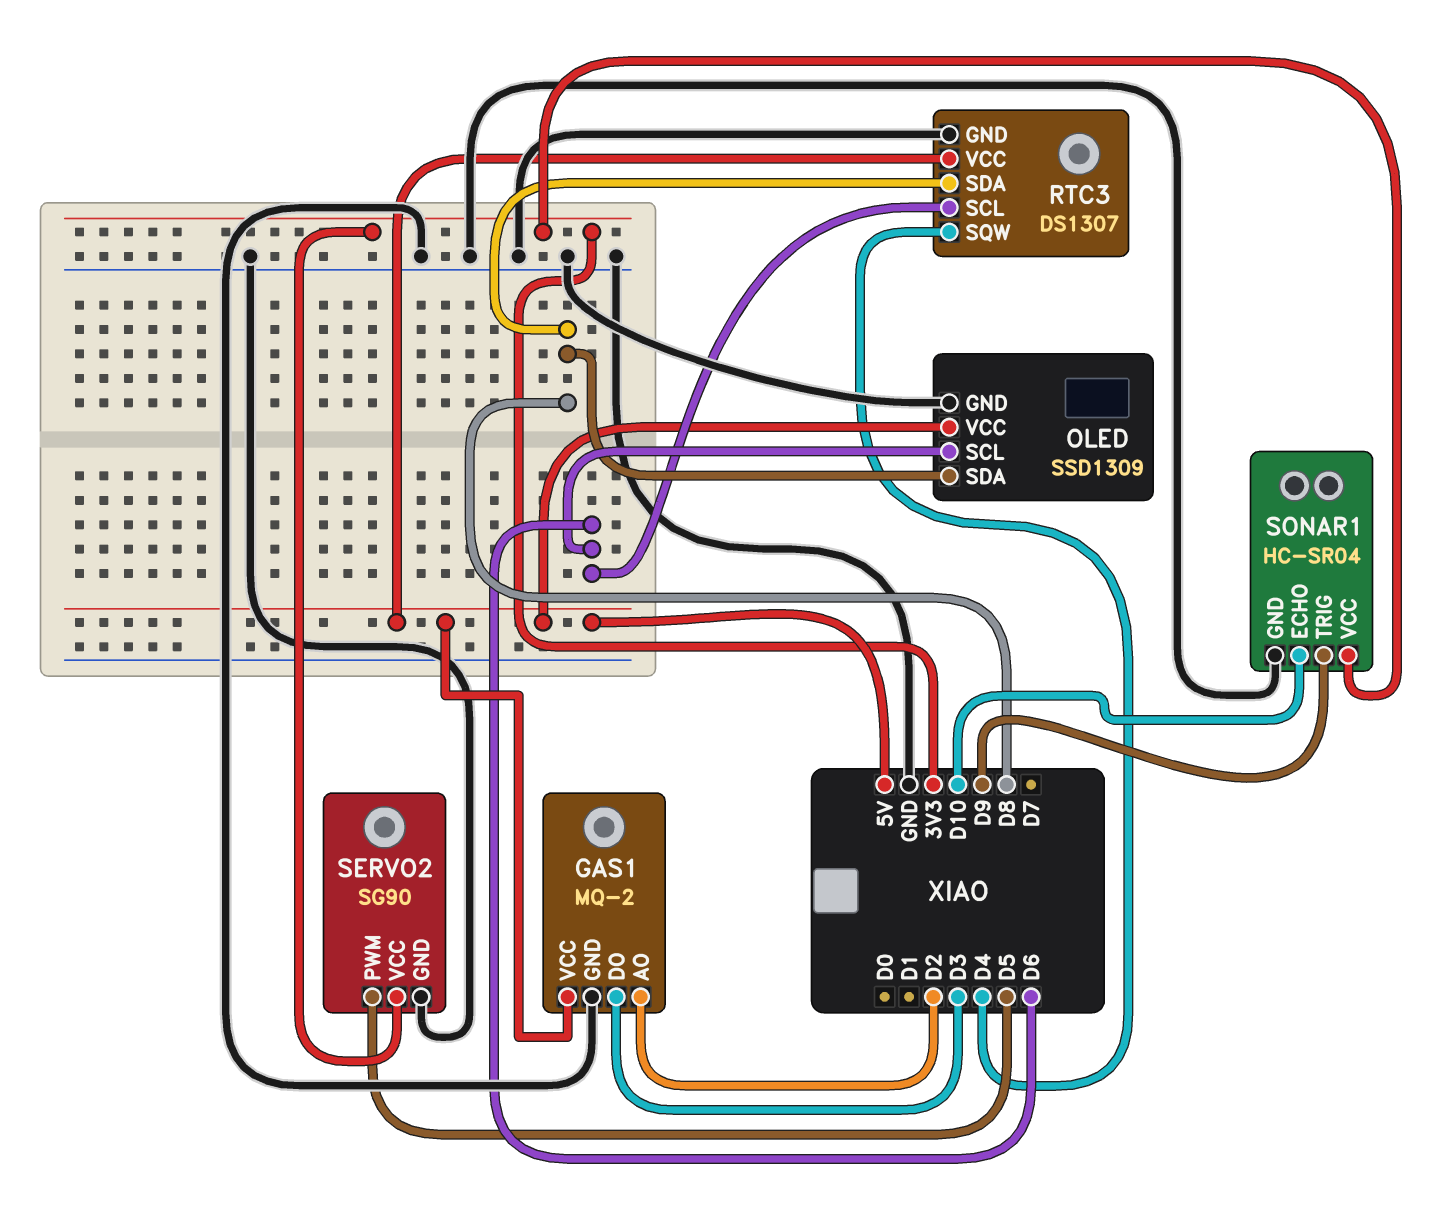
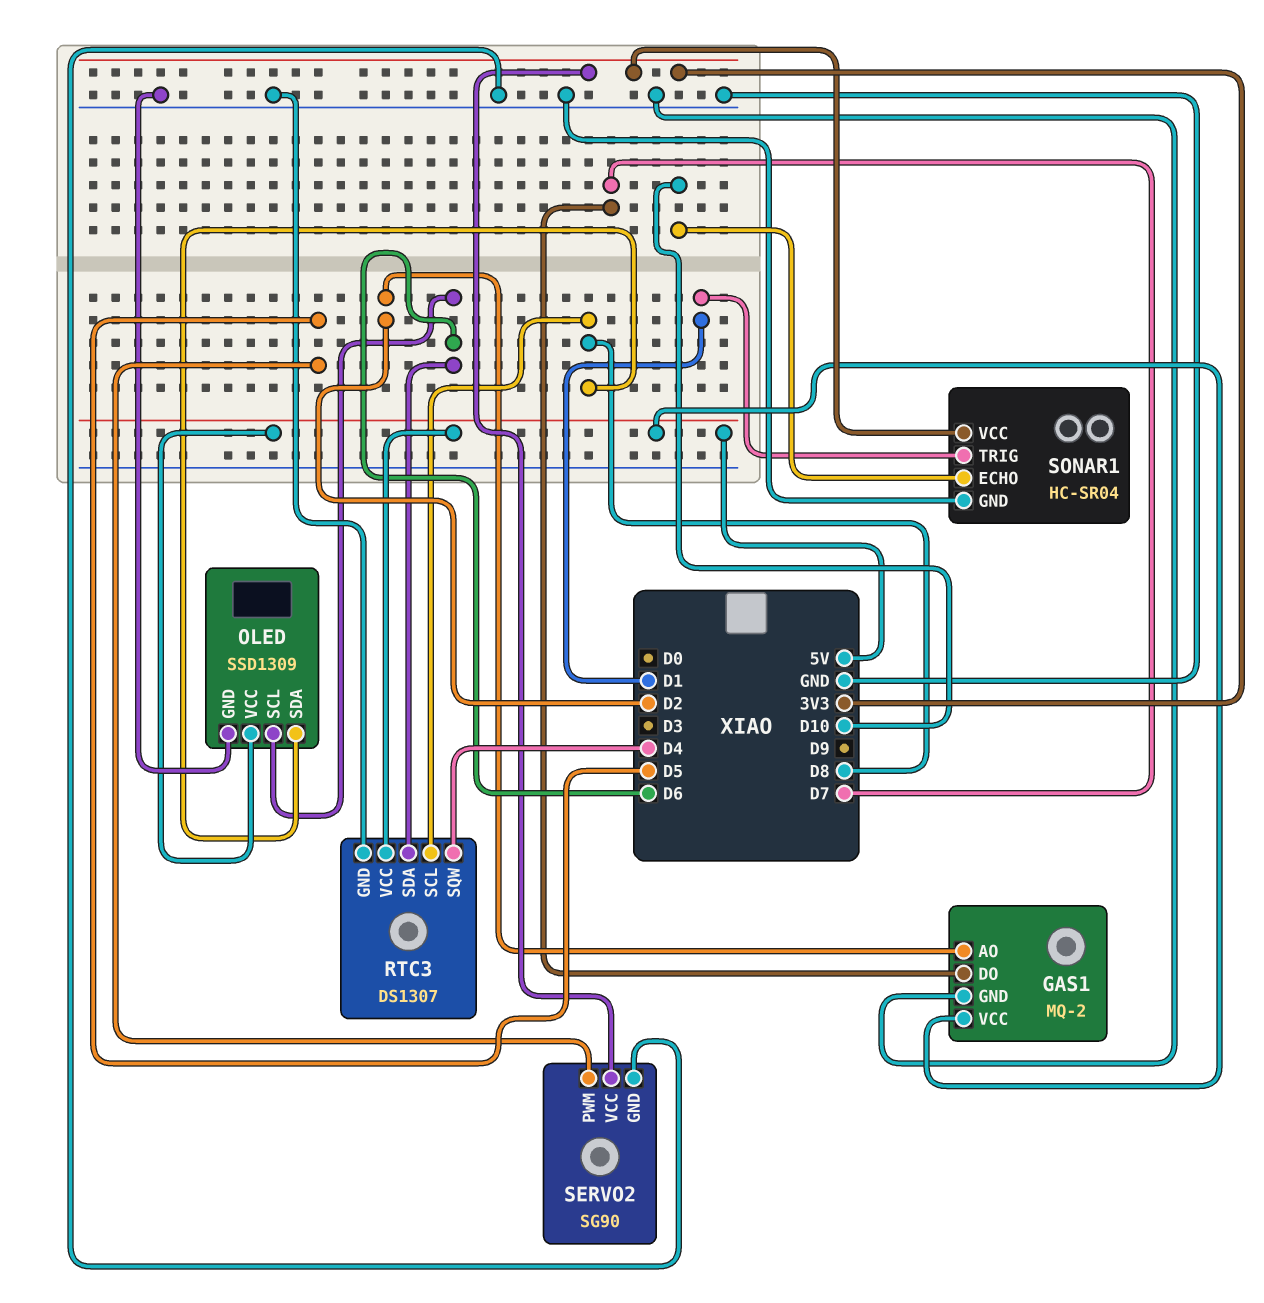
GAS1 pin DO: D3 -> D7
RTC3 pin SCL: D6 -> D8
RTC3 pin SDA: D8 -> D6
SONAR1 pin TRIG: D9 -> D1

